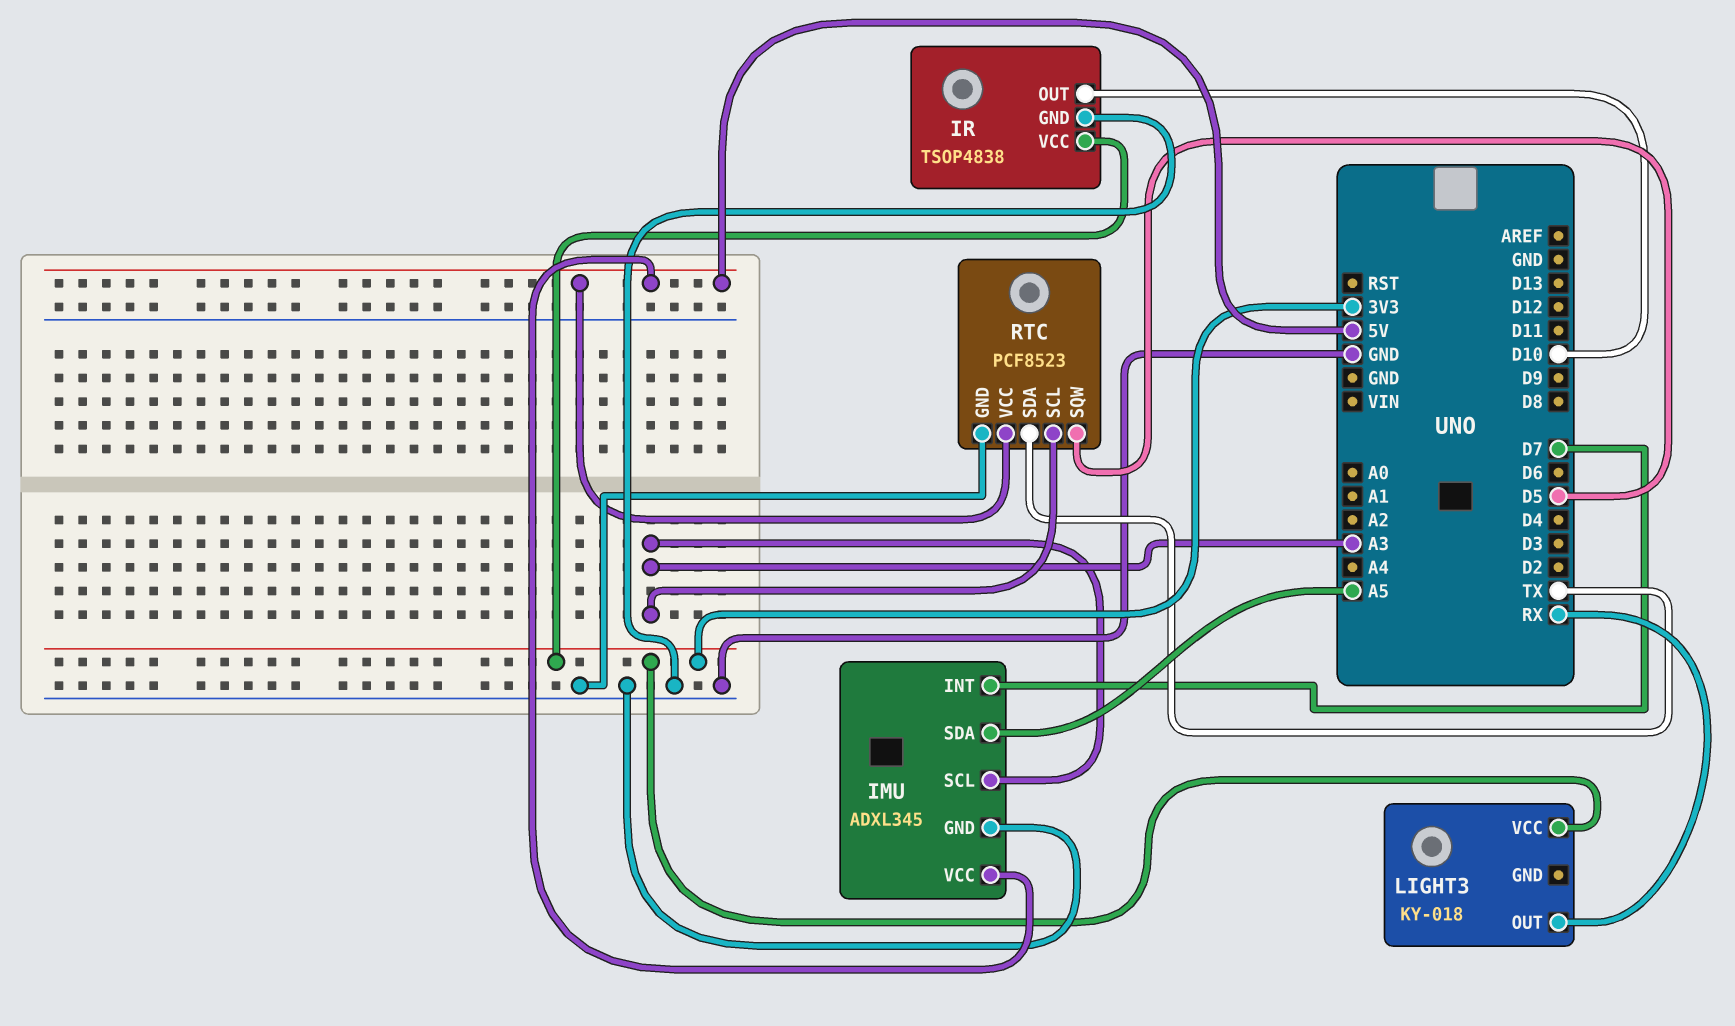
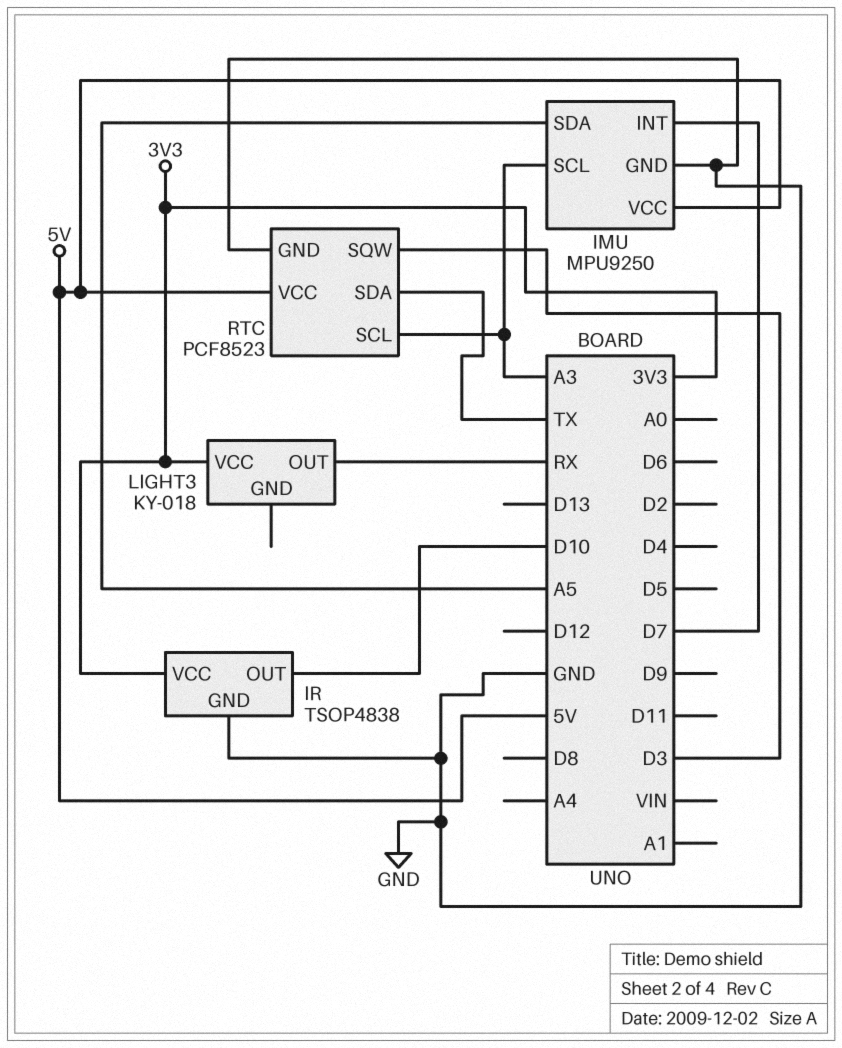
IMU: ADXL345 -> MPU9250
RTC pin SQW: D5 -> D3

